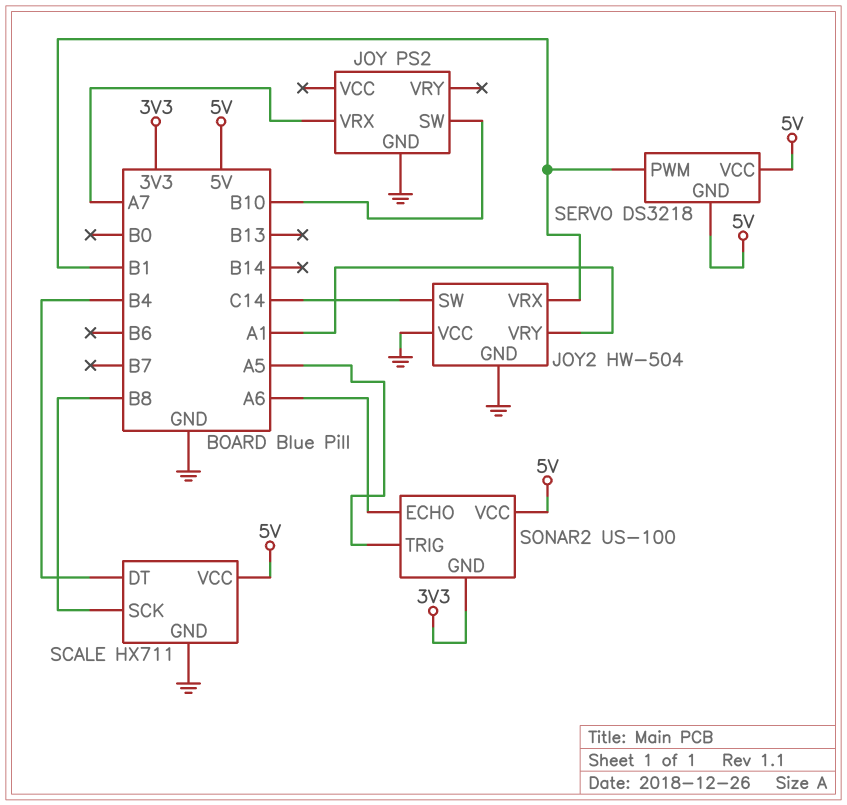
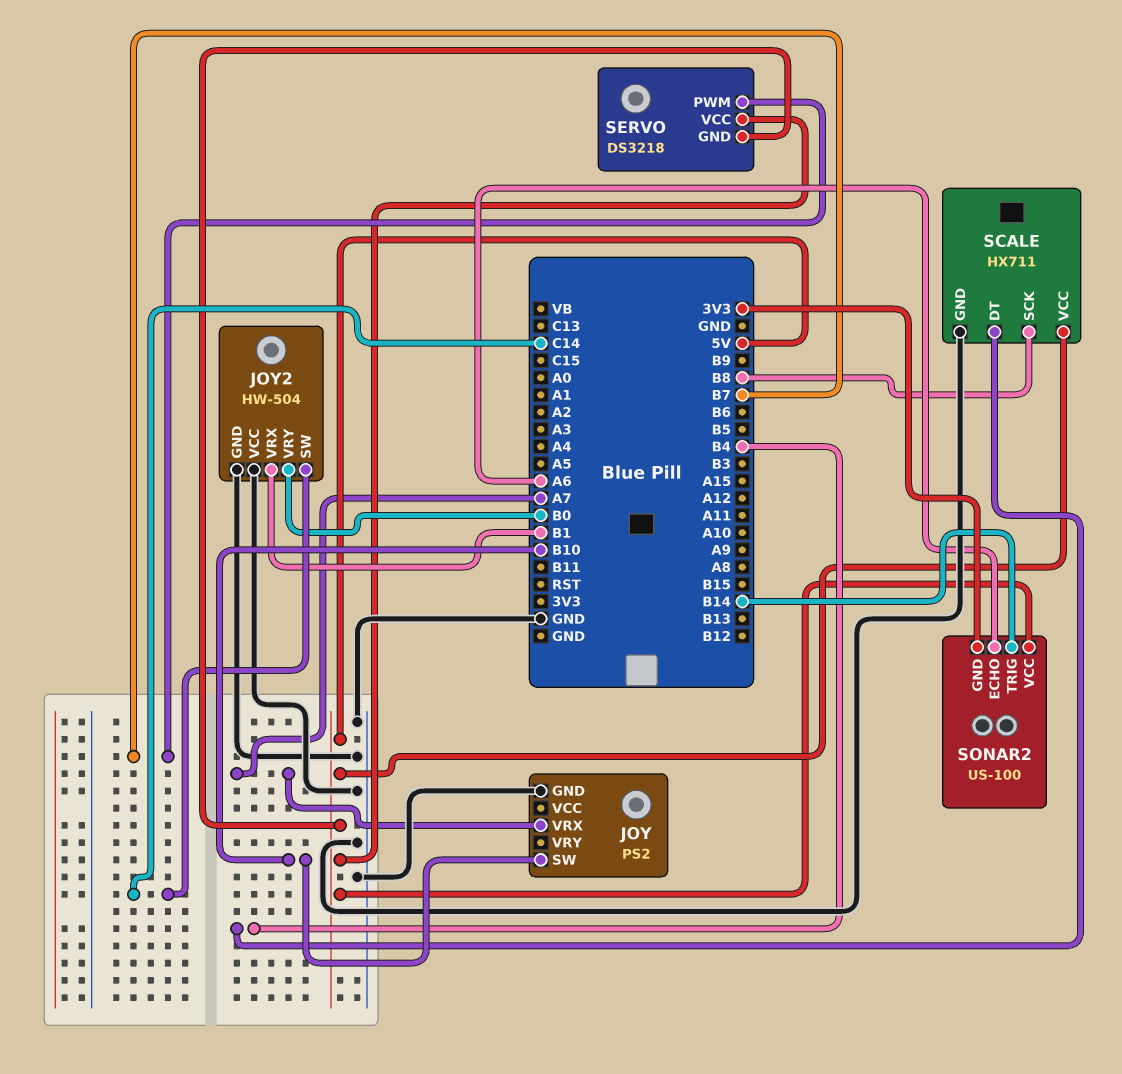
JOY2 pin VRY: A1 -> B0
SERVO pin PWM: B1 -> B7
SONAR2 pin TRIG: A5 -> B14

